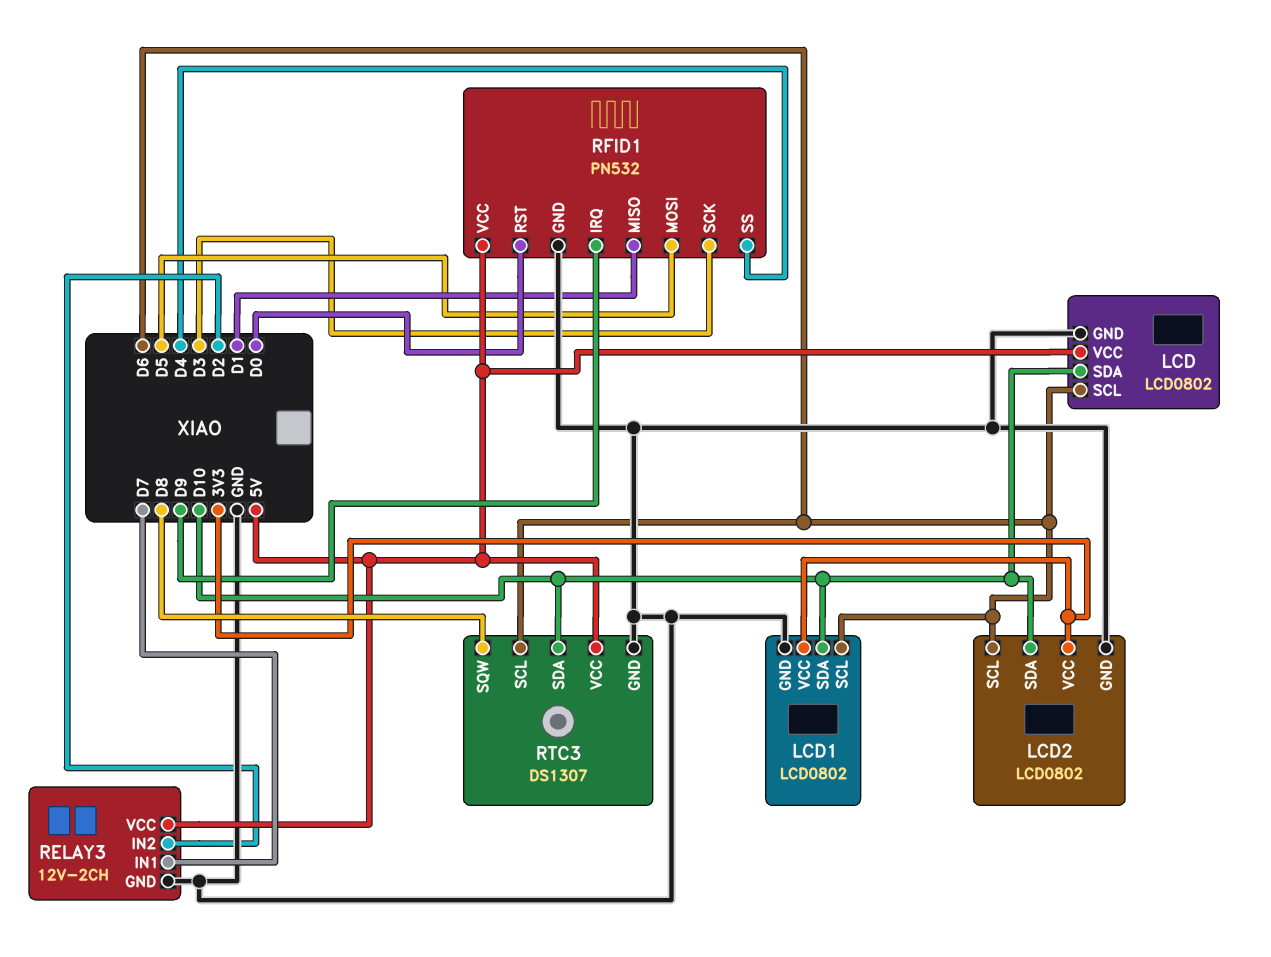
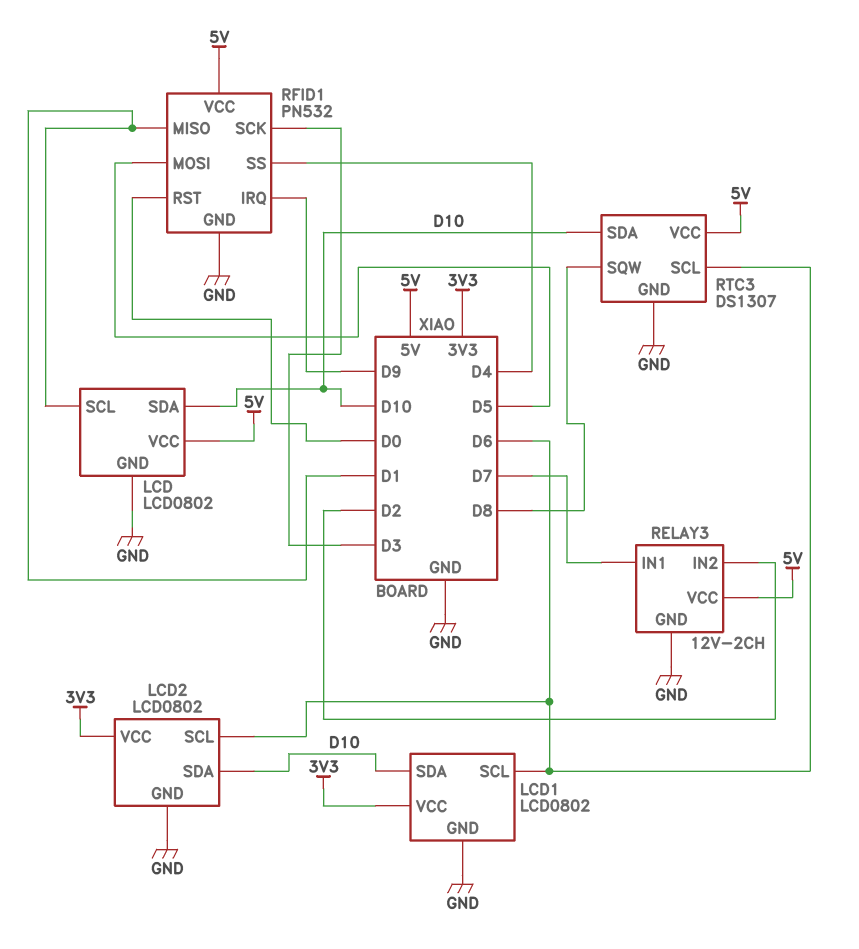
LCD pin SCL: D6 -> D1

